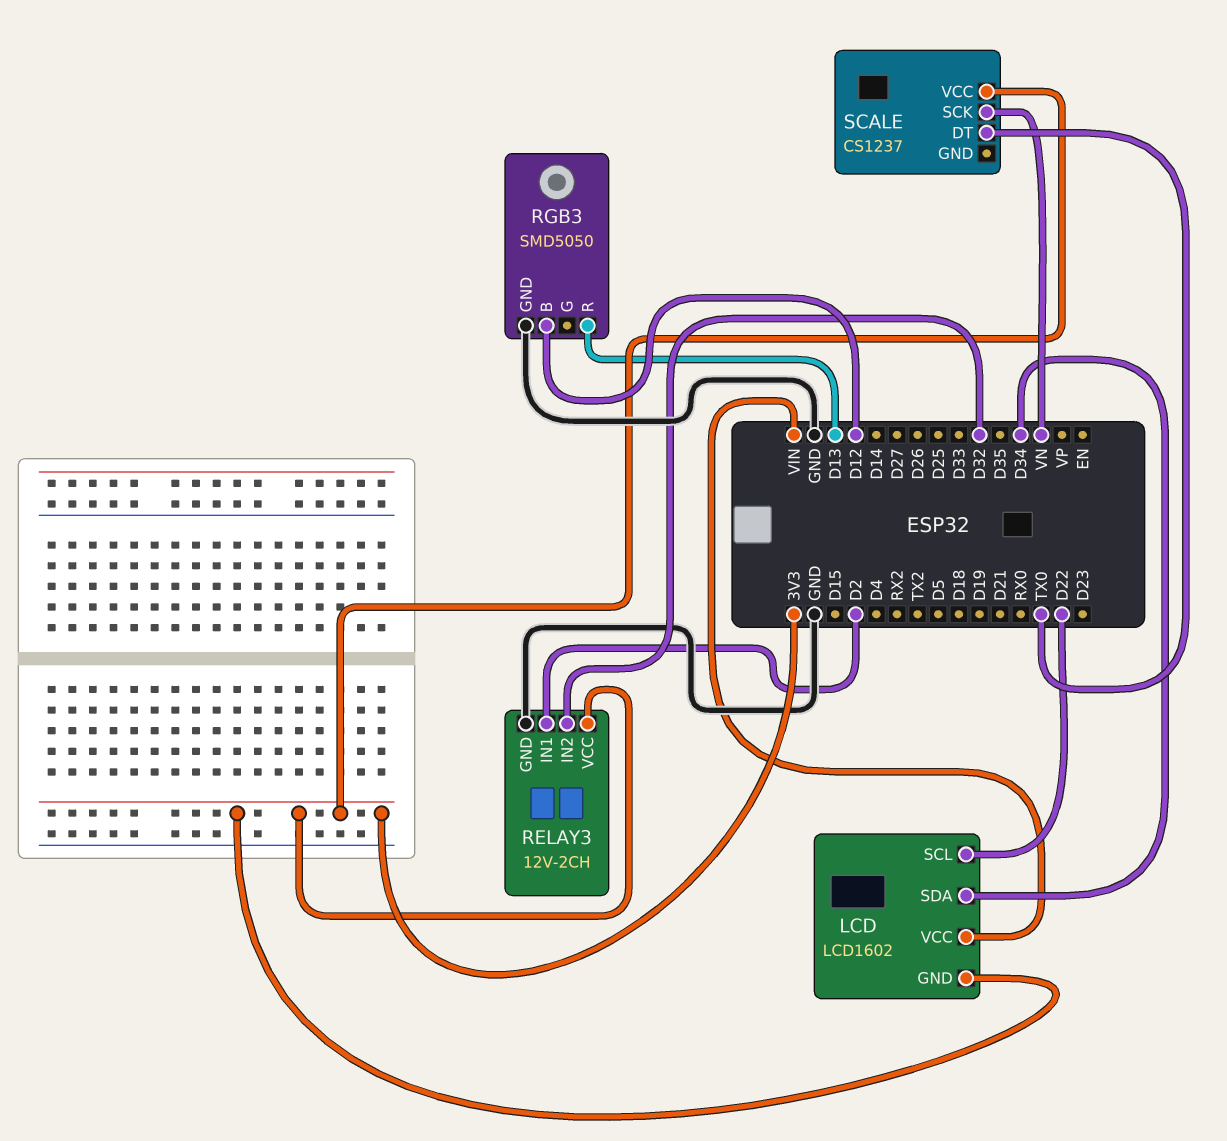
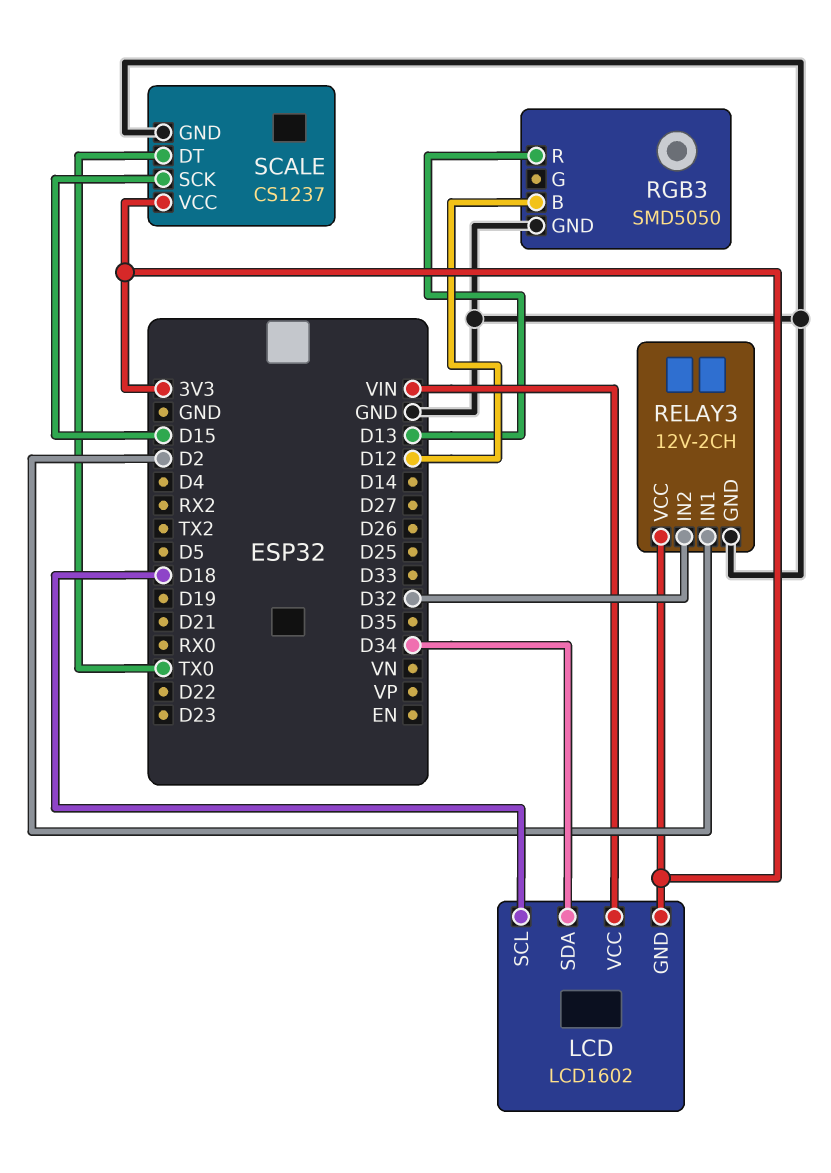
LCD pin SCL: D22 -> D18
SCALE pin GND: none -> GND
SCALE pin SCK: VN -> D15

